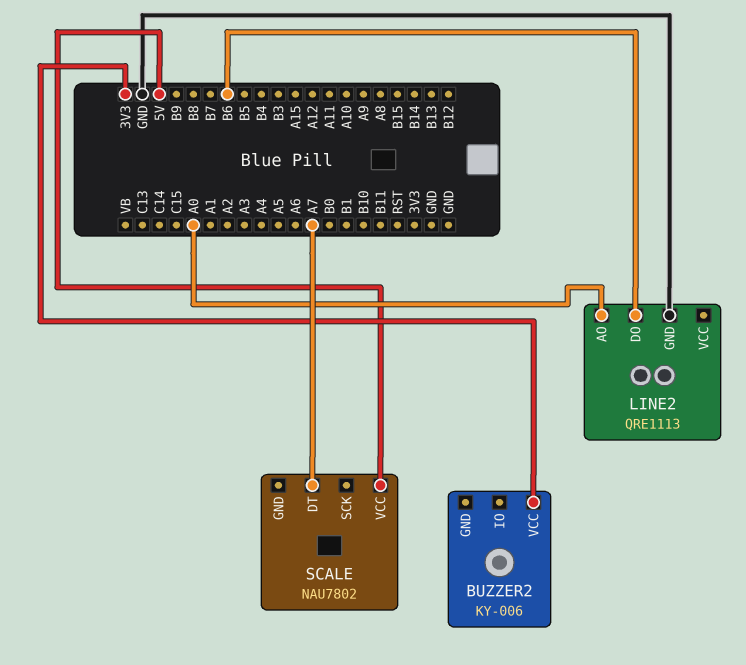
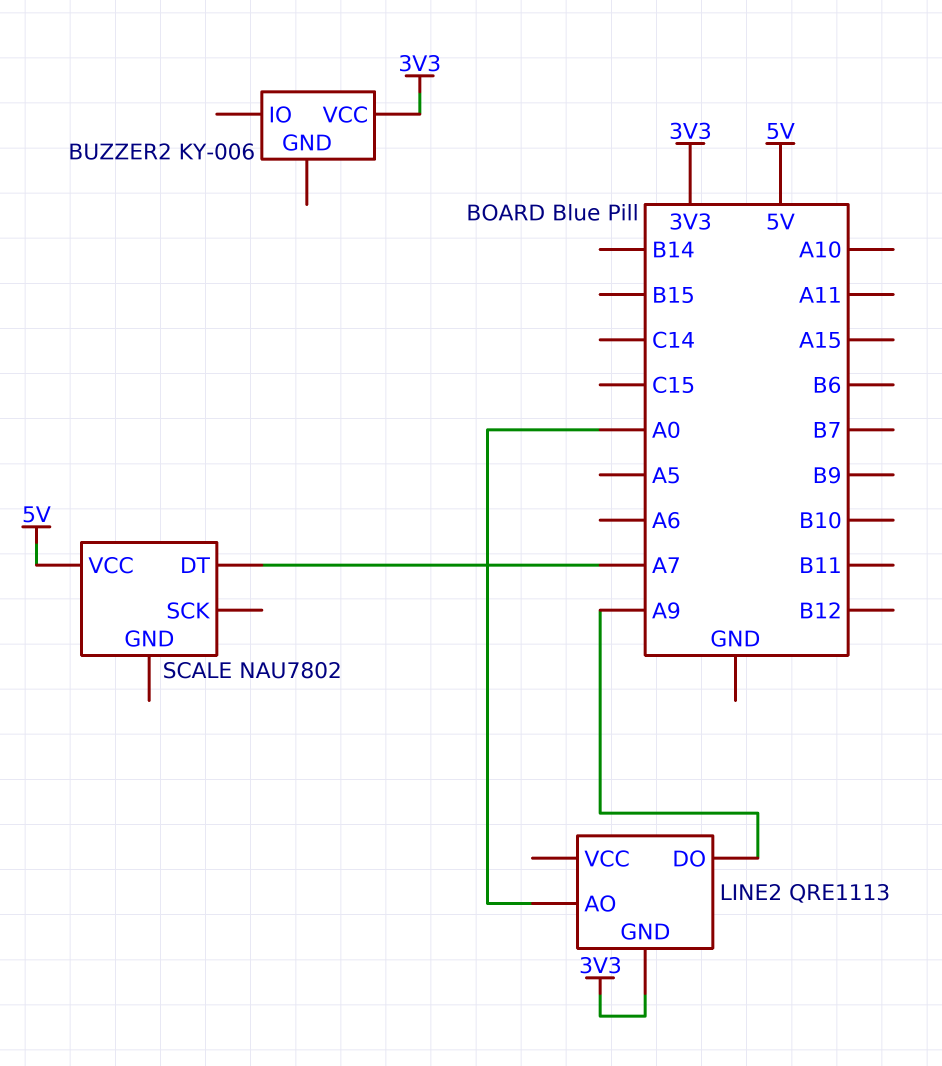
LINE2 pin DO: B6 -> A9
LINE2 pin GND: GND -> 3V3

